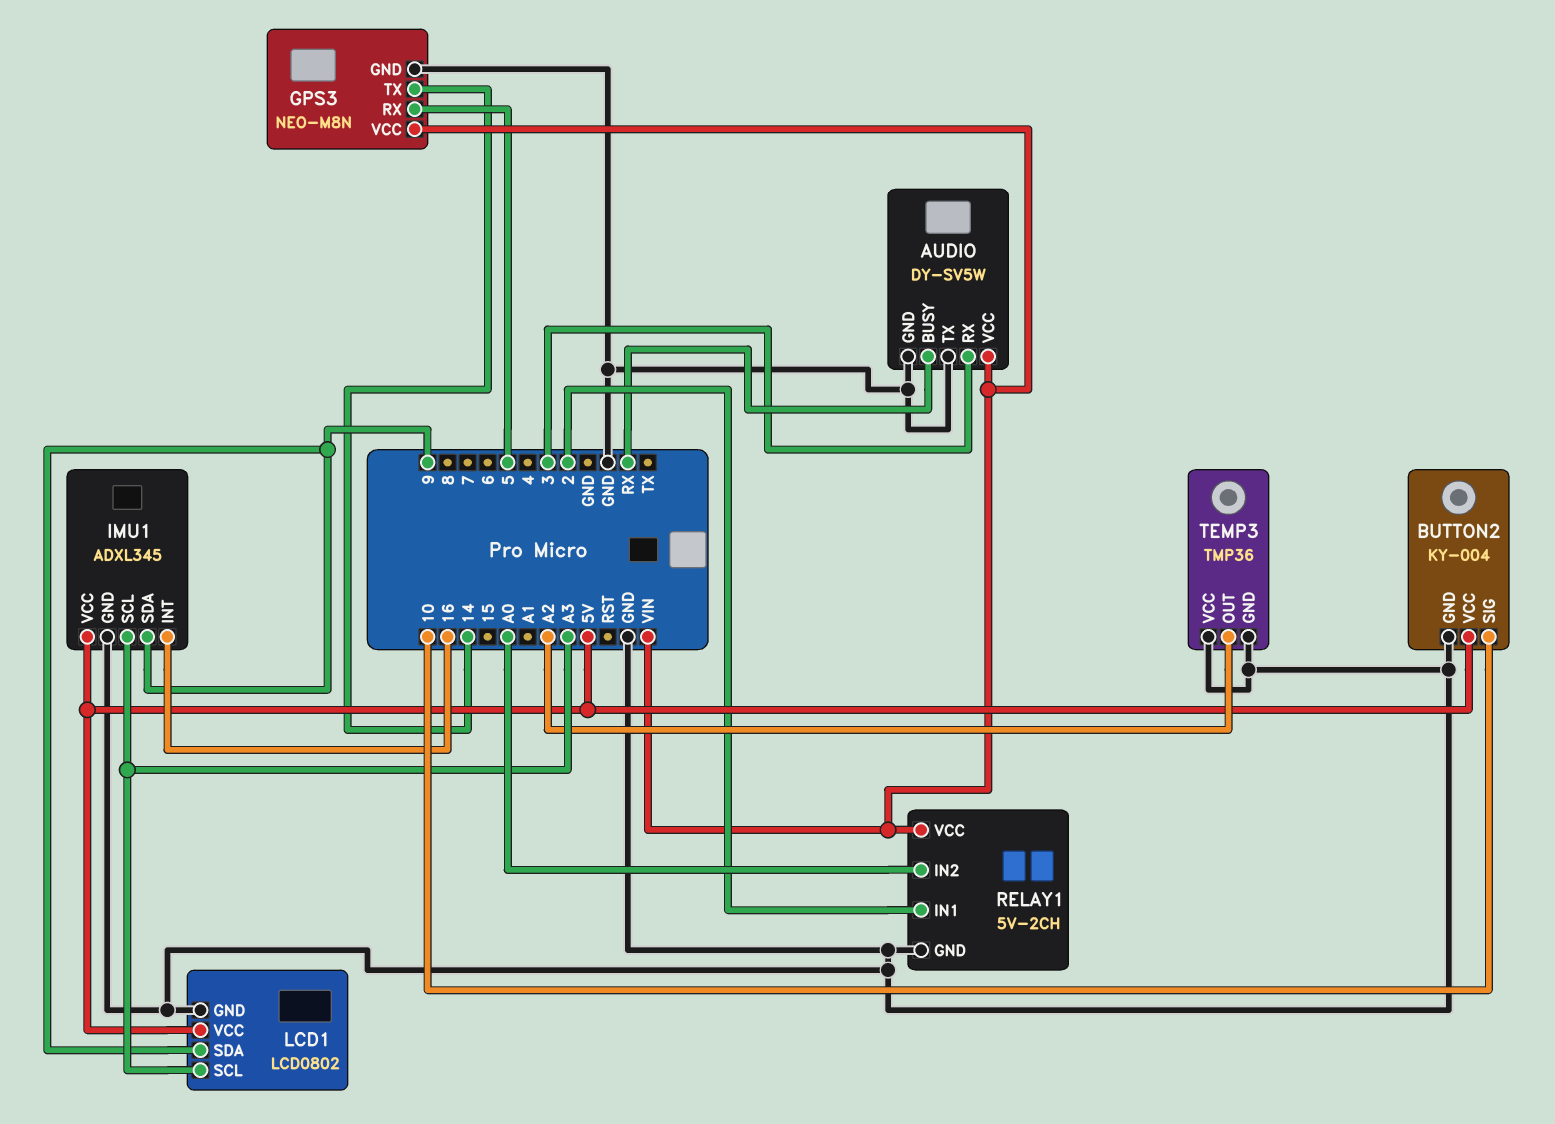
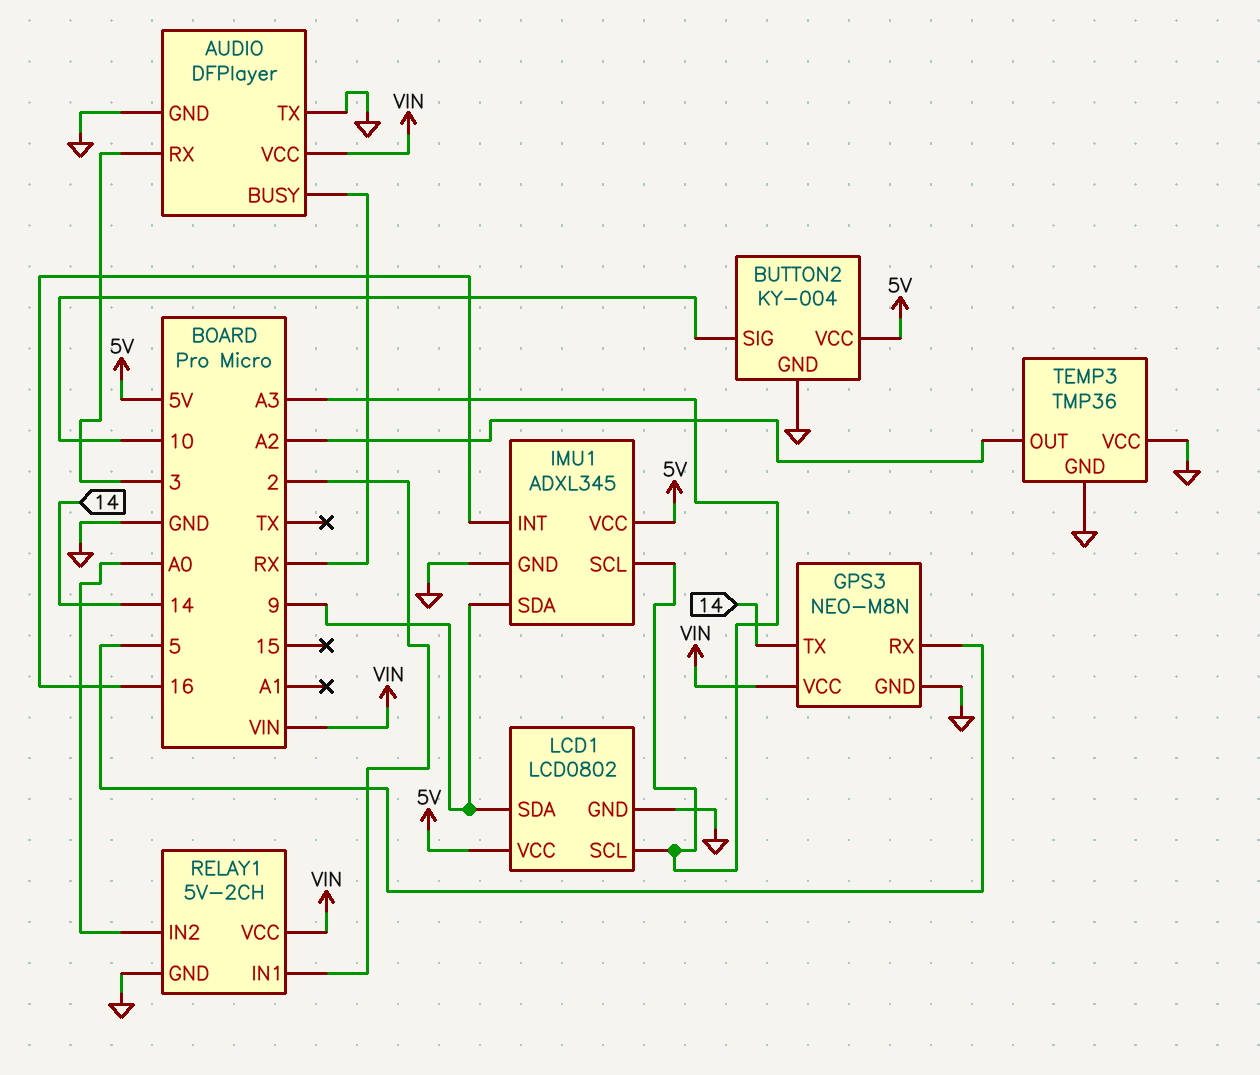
AUDIO: DY-SV5W -> DFPlayer

